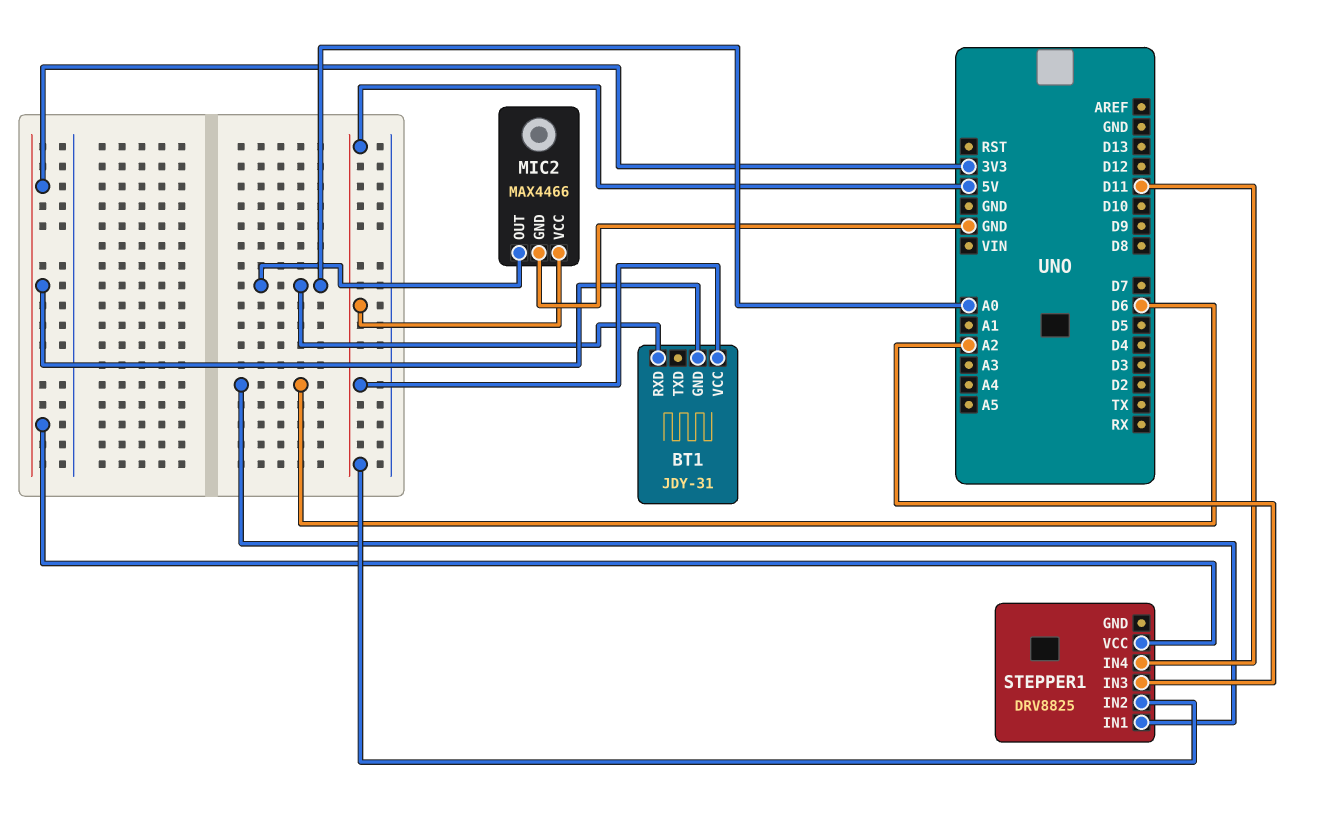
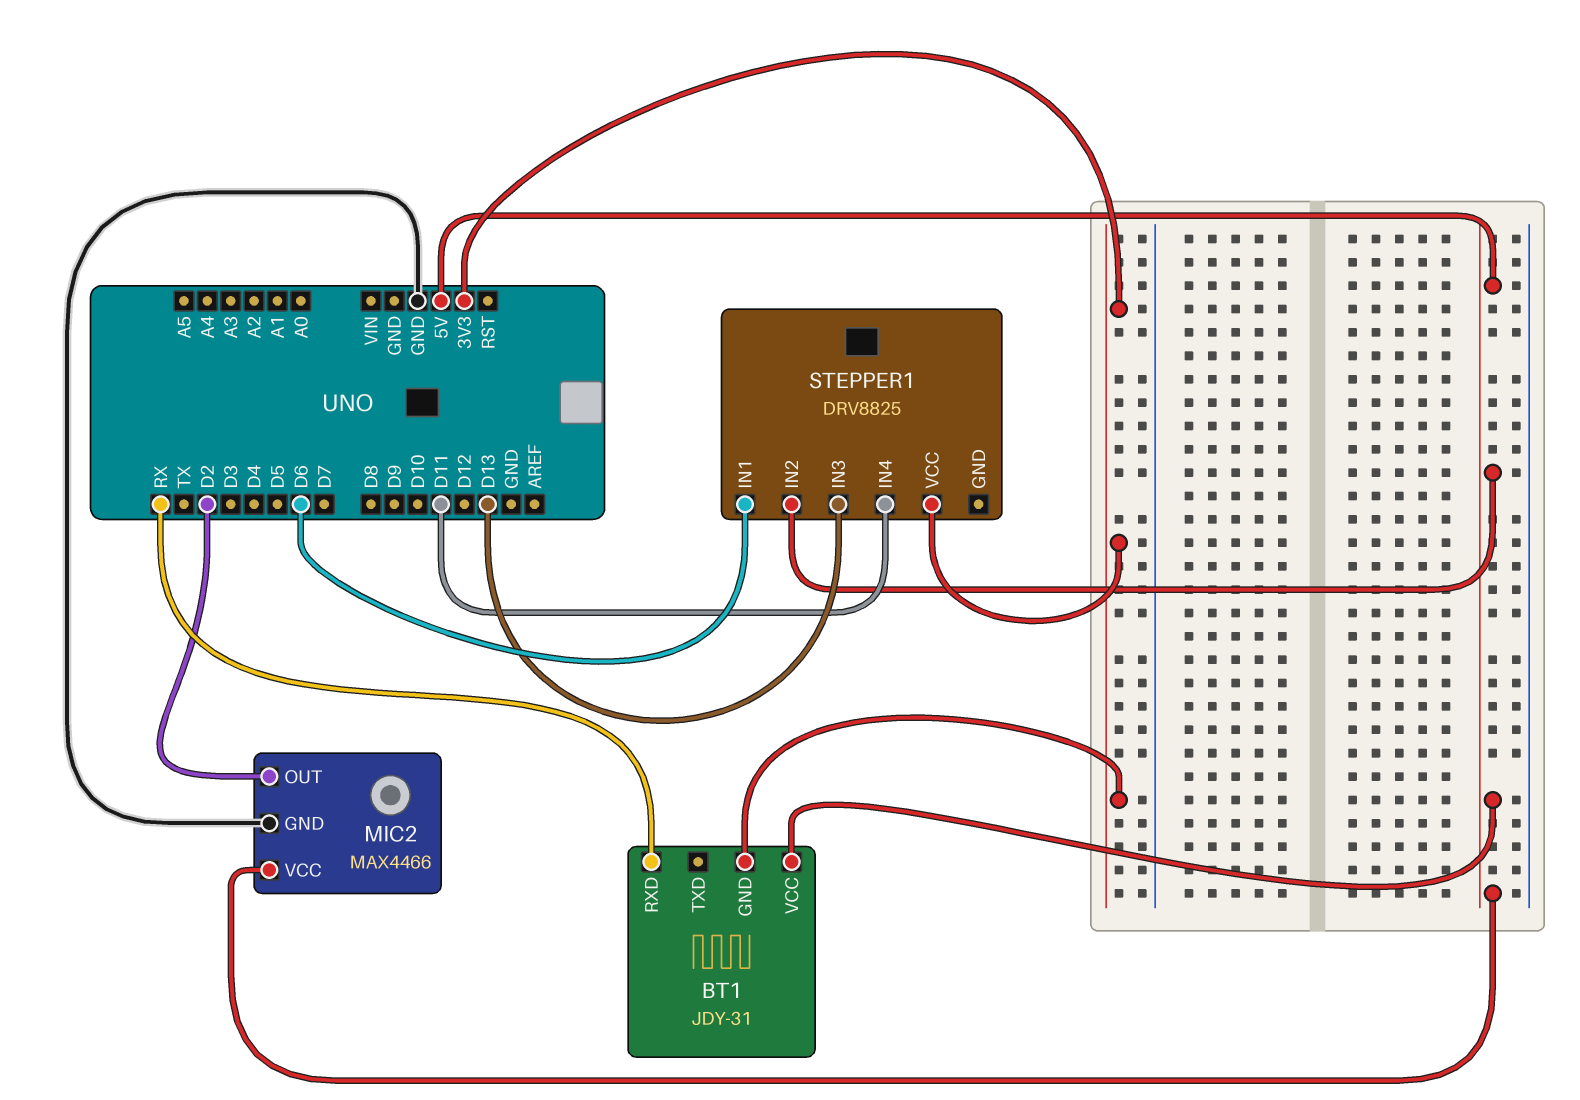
BT1 pin RXD: A0 -> RX
MIC2 pin OUT: A0 -> D2
STEPPER1 pin IN3: A2 -> D13

